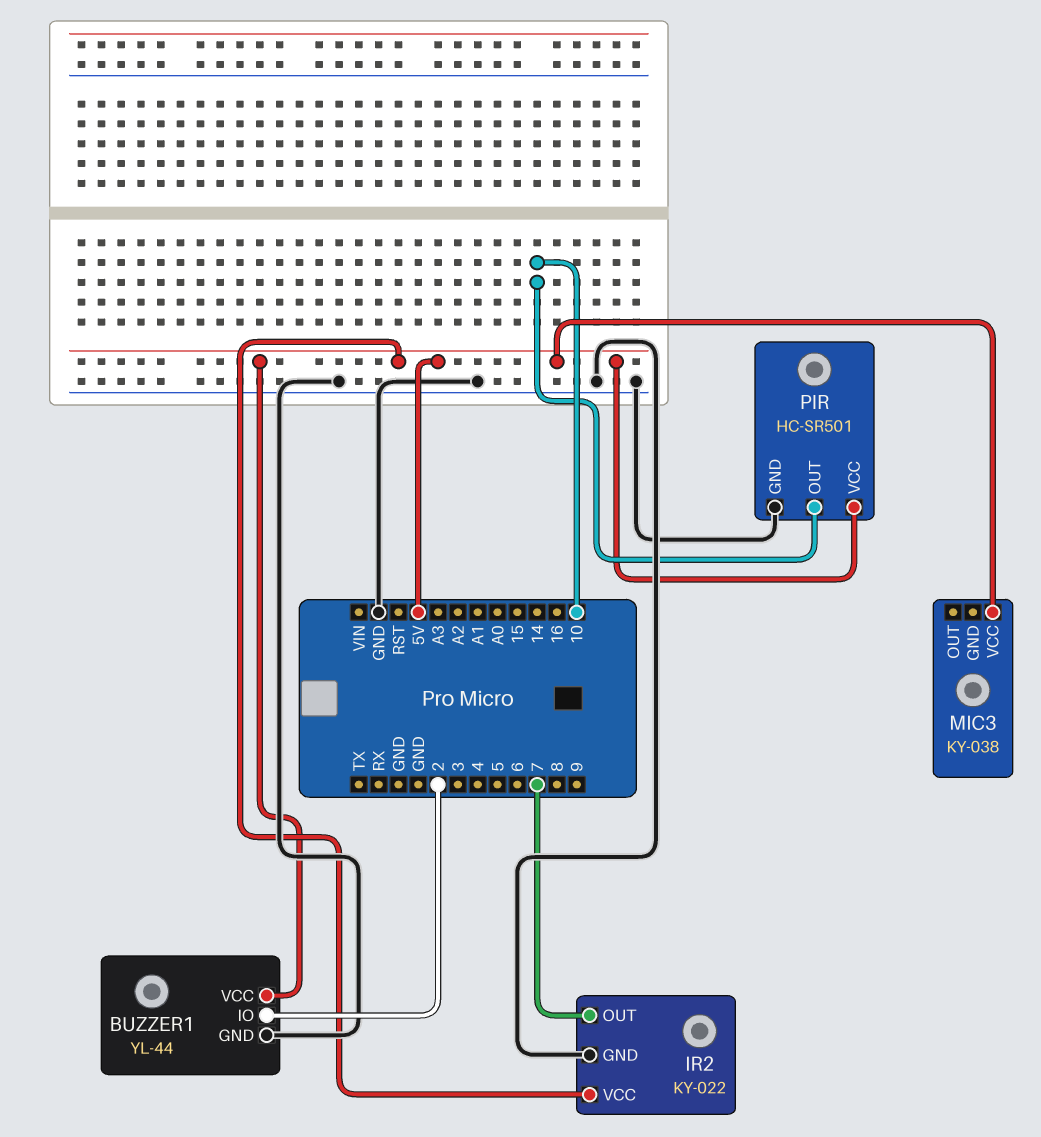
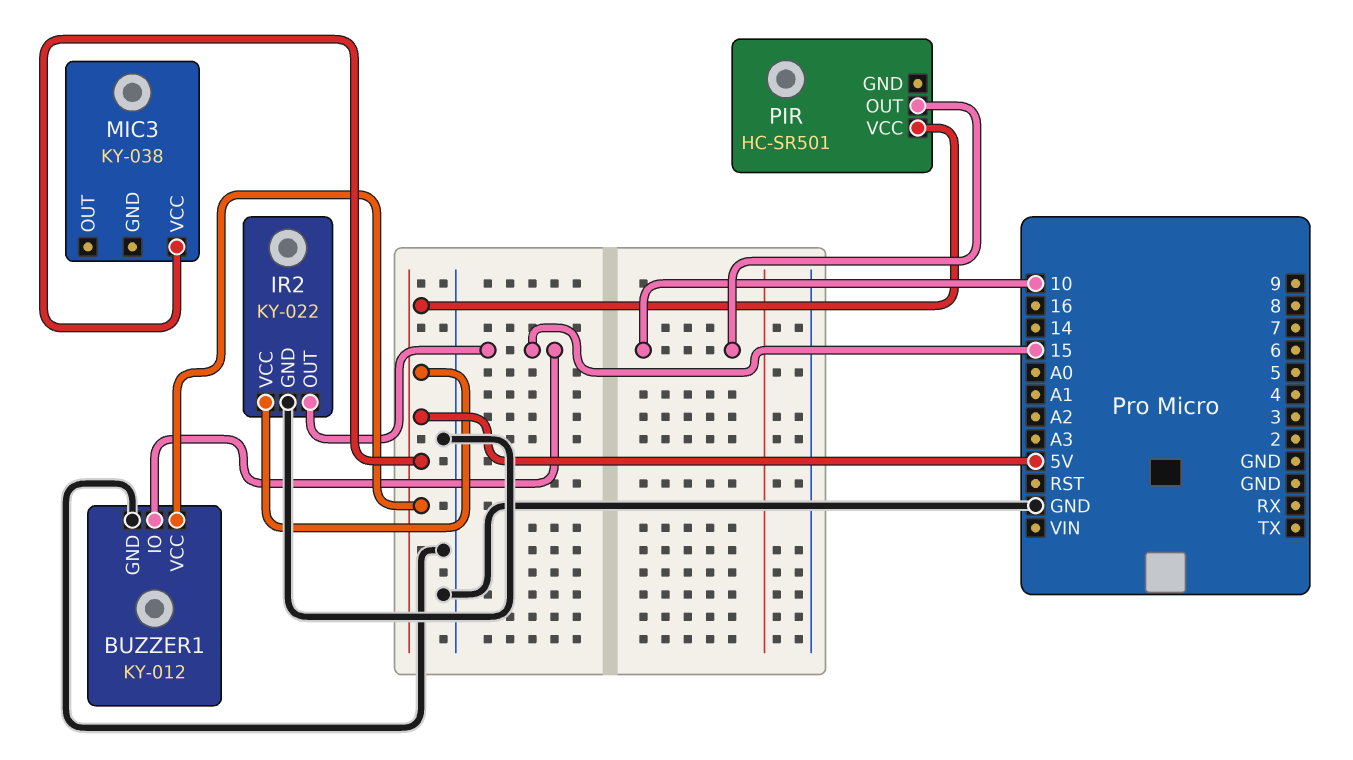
BUZZER1: YL-44 -> KY-012
BUZZER1 pin IO: 2 -> 15
IR2 pin OUT: 7 -> 15
PIR pin GND: GND -> none

